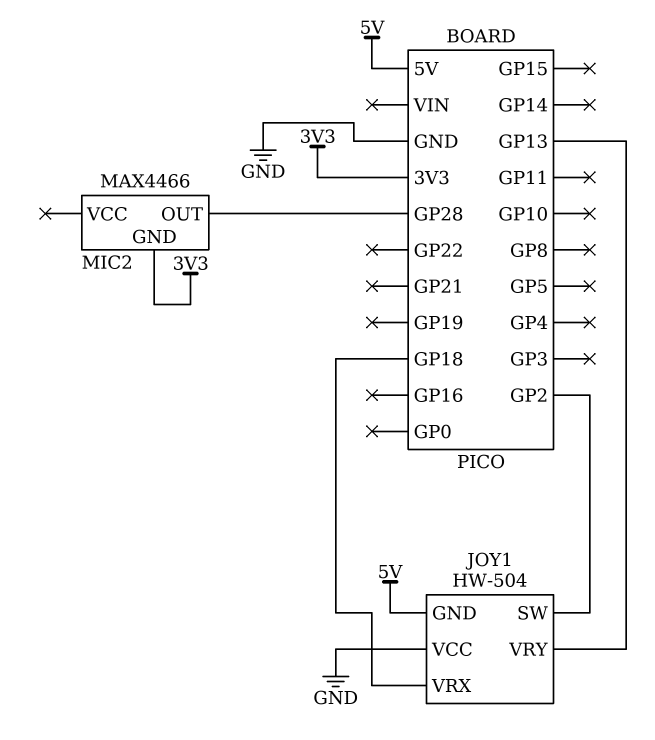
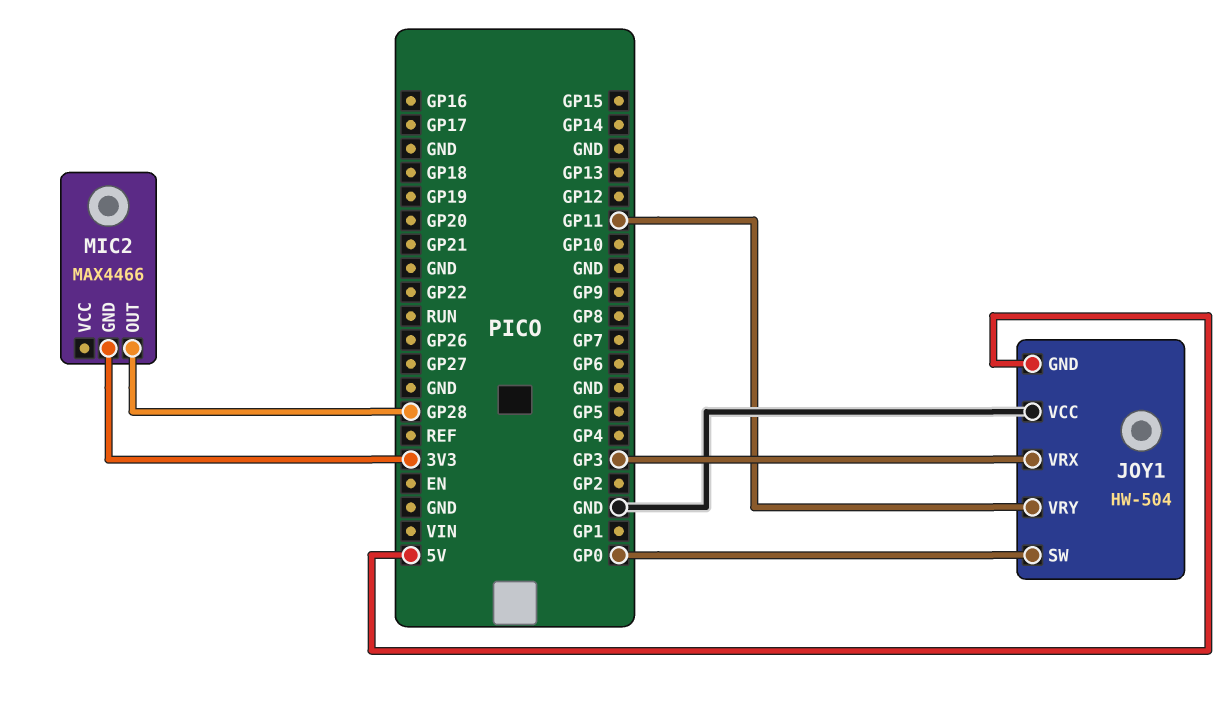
JOY1 pin SW: GP2 -> GP0
JOY1 pin VRX: GP18 -> GP3
JOY1 pin VRY: GP13 -> GP11

